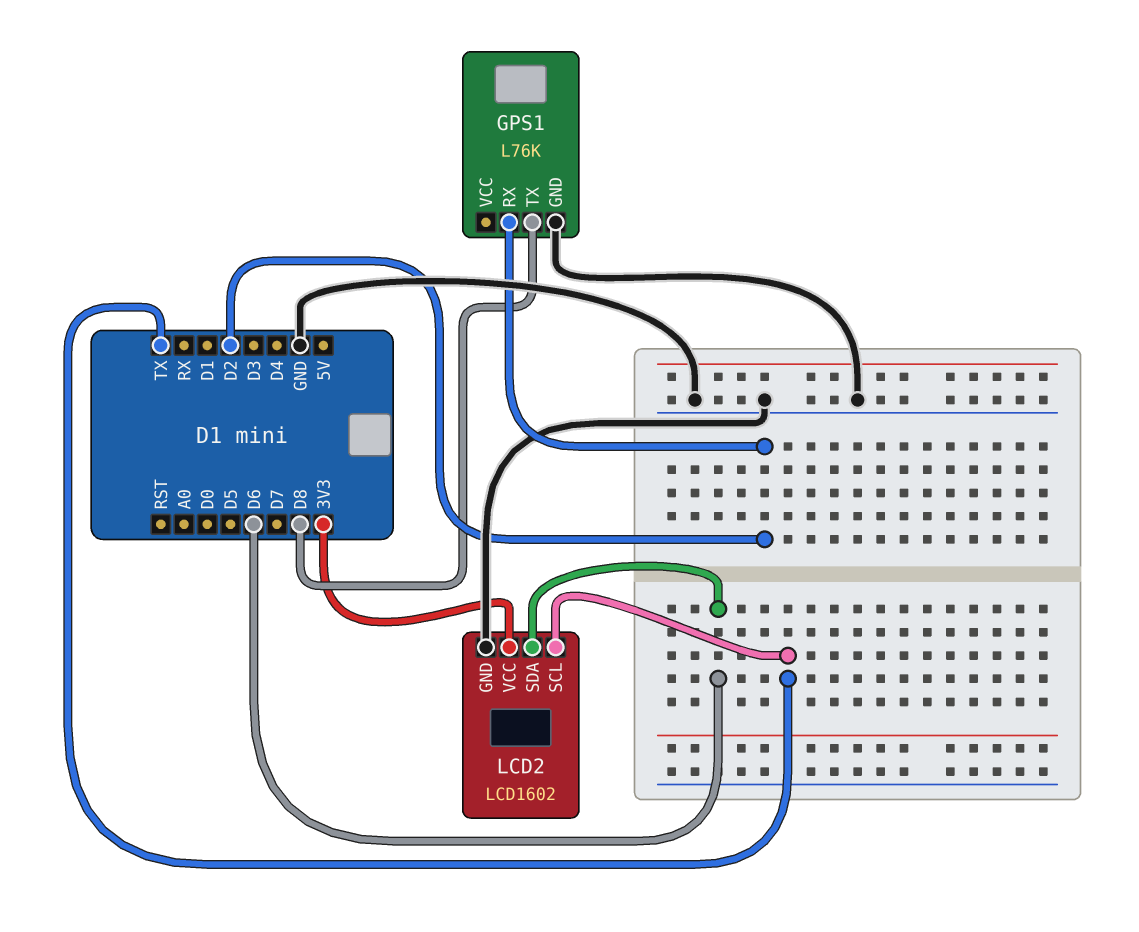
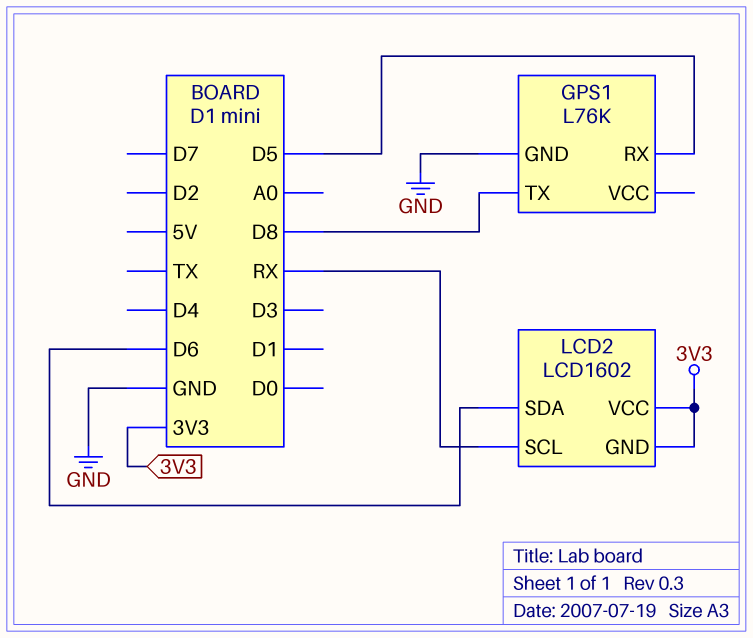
GPS1 pin RX: D2 -> D5
LCD2 pin GND: GND -> 3V3
LCD2 pin SCL: TX -> RX

